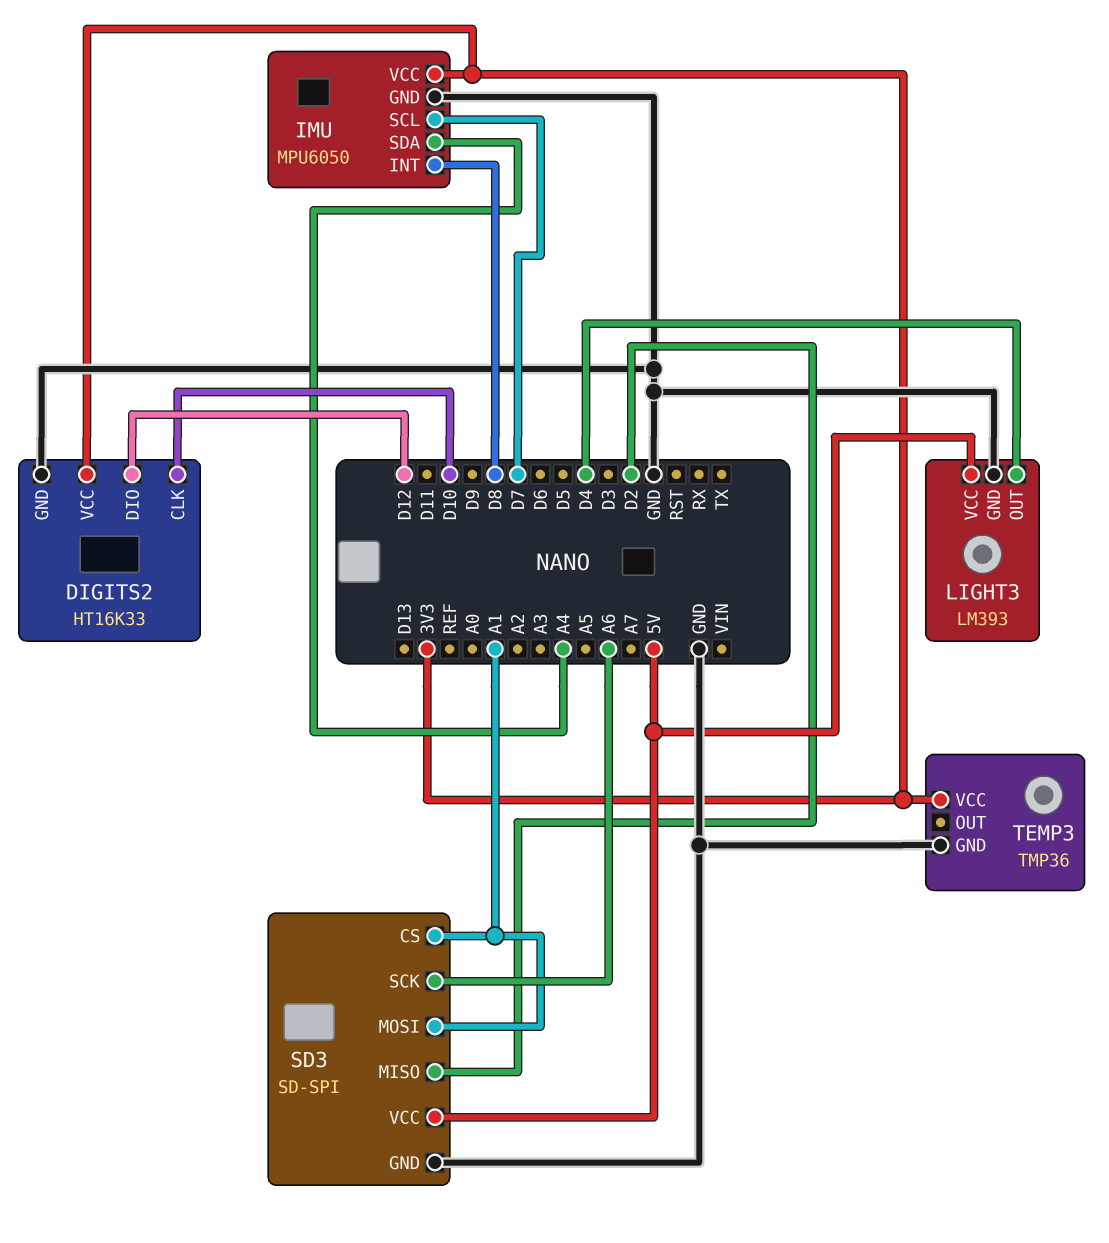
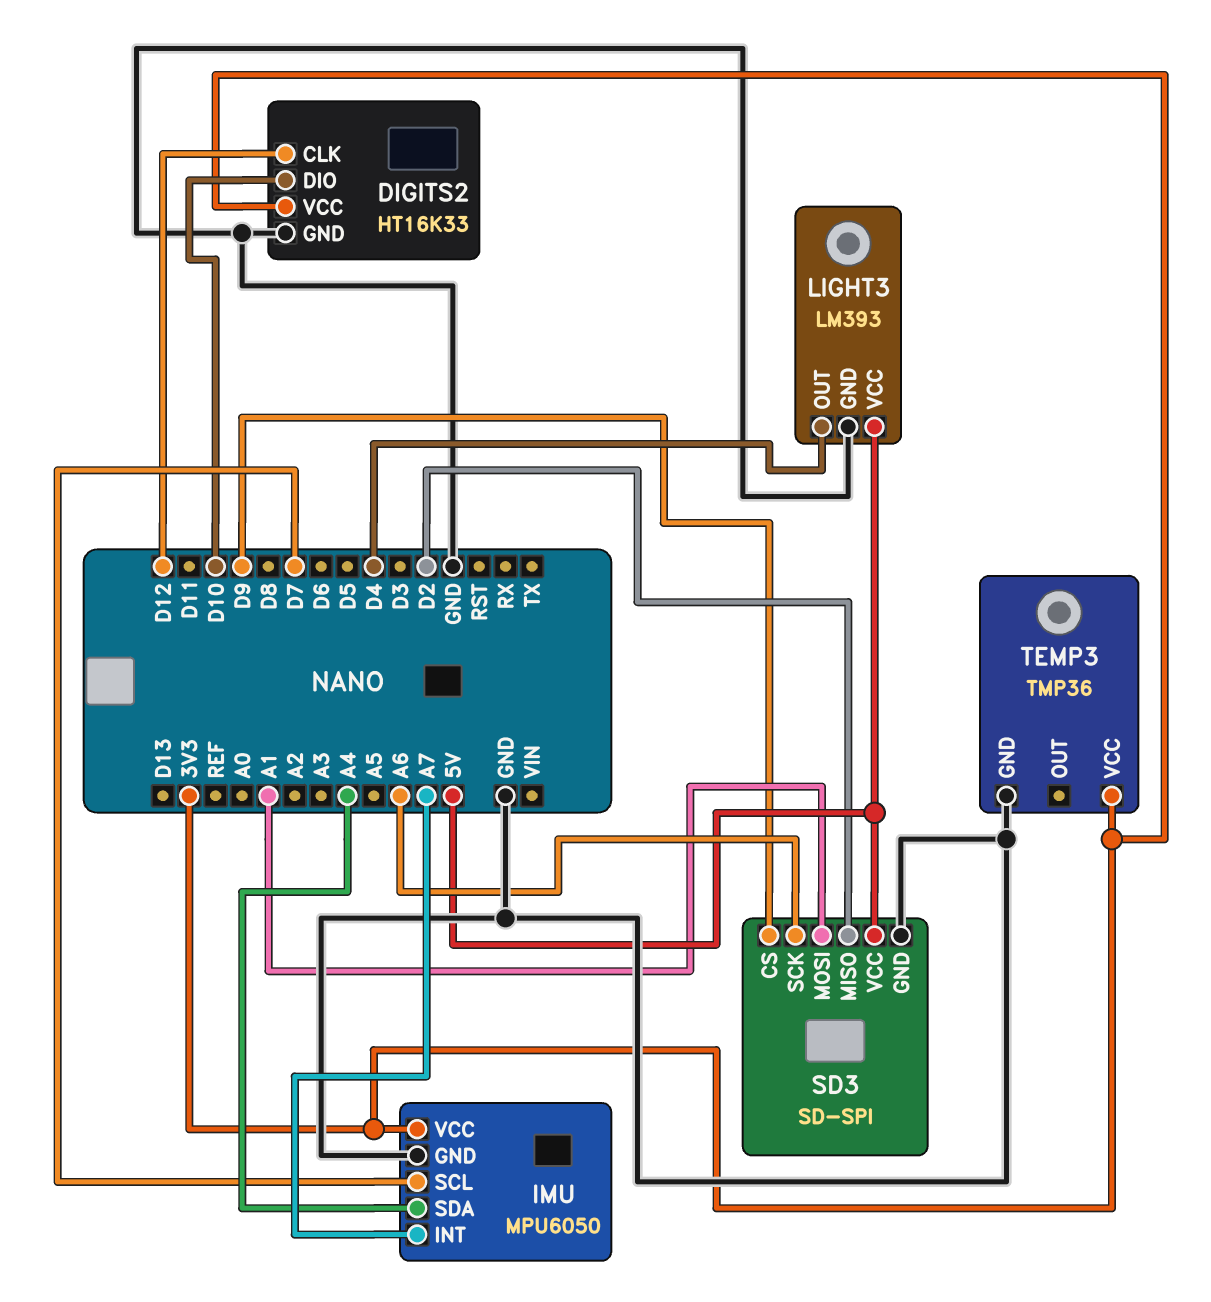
DIGITS2 pin CLK: D10 -> D12
DIGITS2 pin DIO: D12 -> D10
IMU pin INT: D8 -> A7
SD3 pin CS: A1 -> D9

